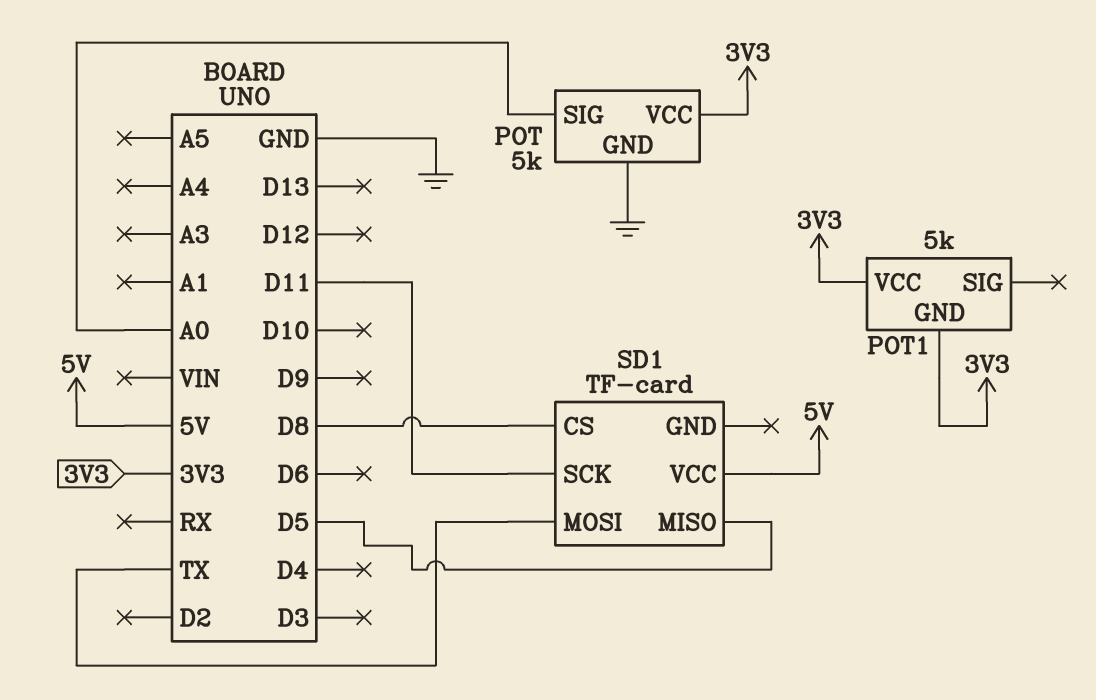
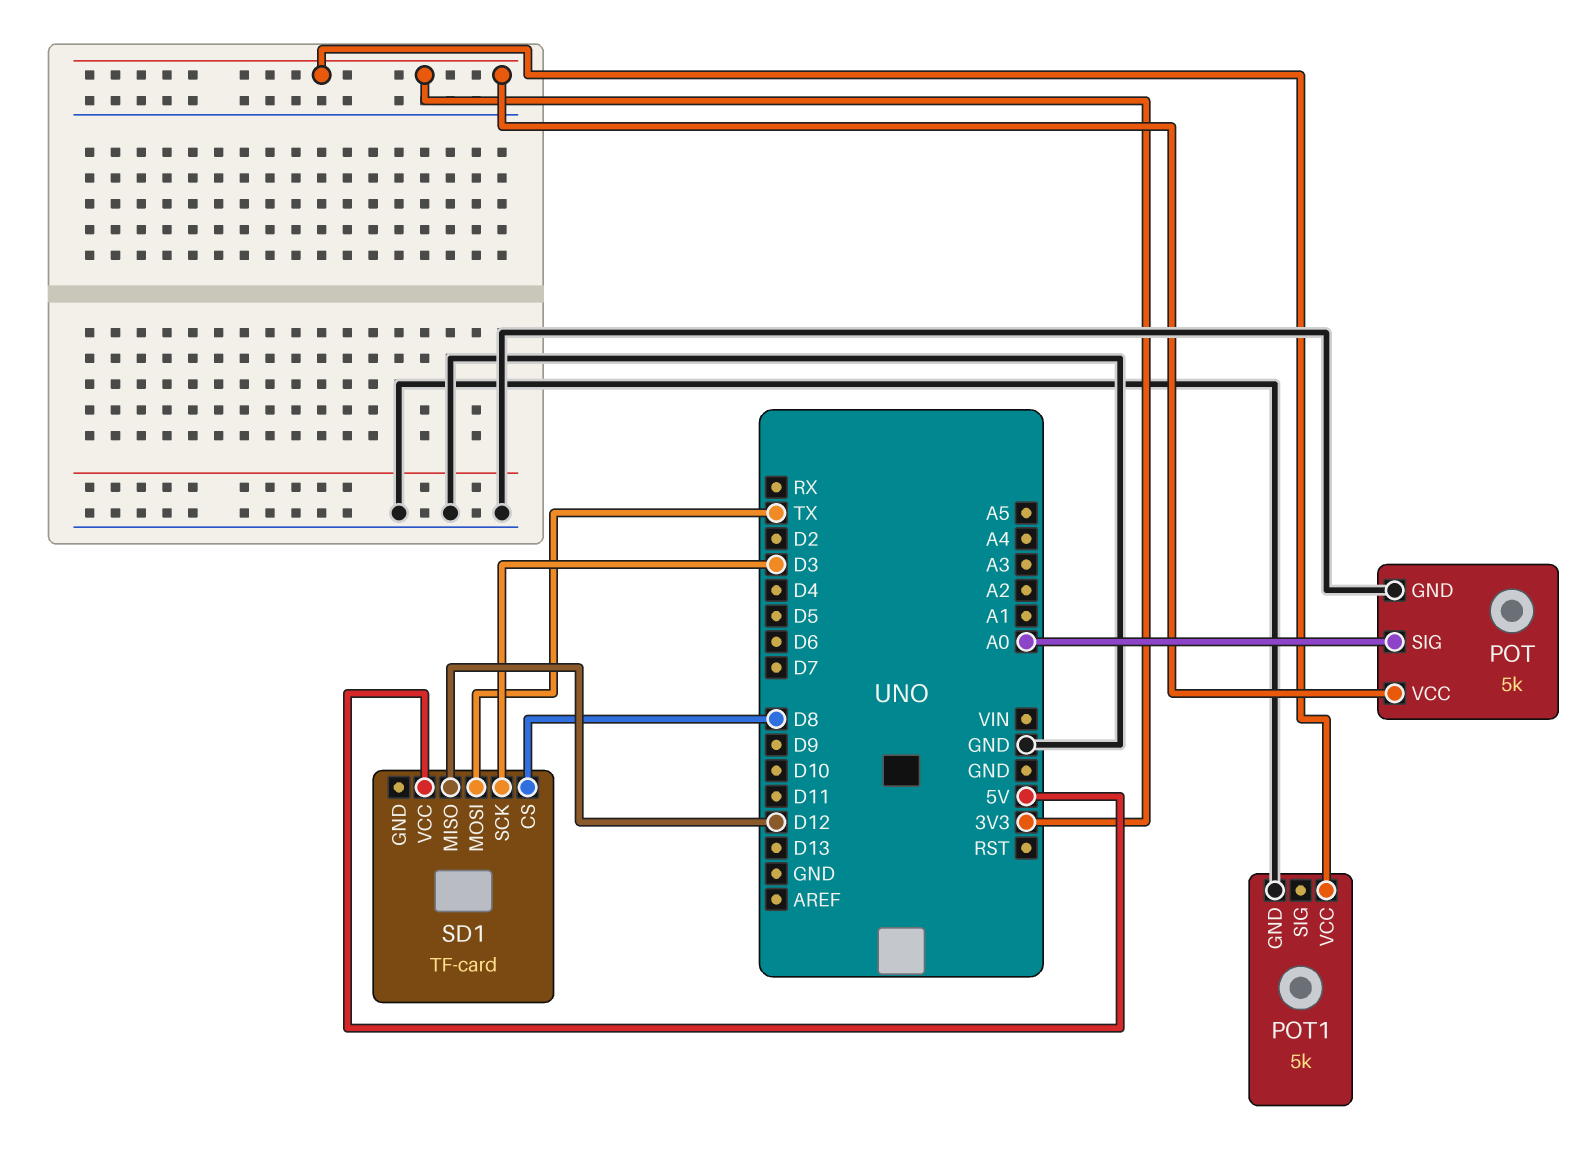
POT1 pin GND: 3V3 -> GND
SD1 pin MISO: D5 -> D12
SD1 pin SCK: D11 -> D3

